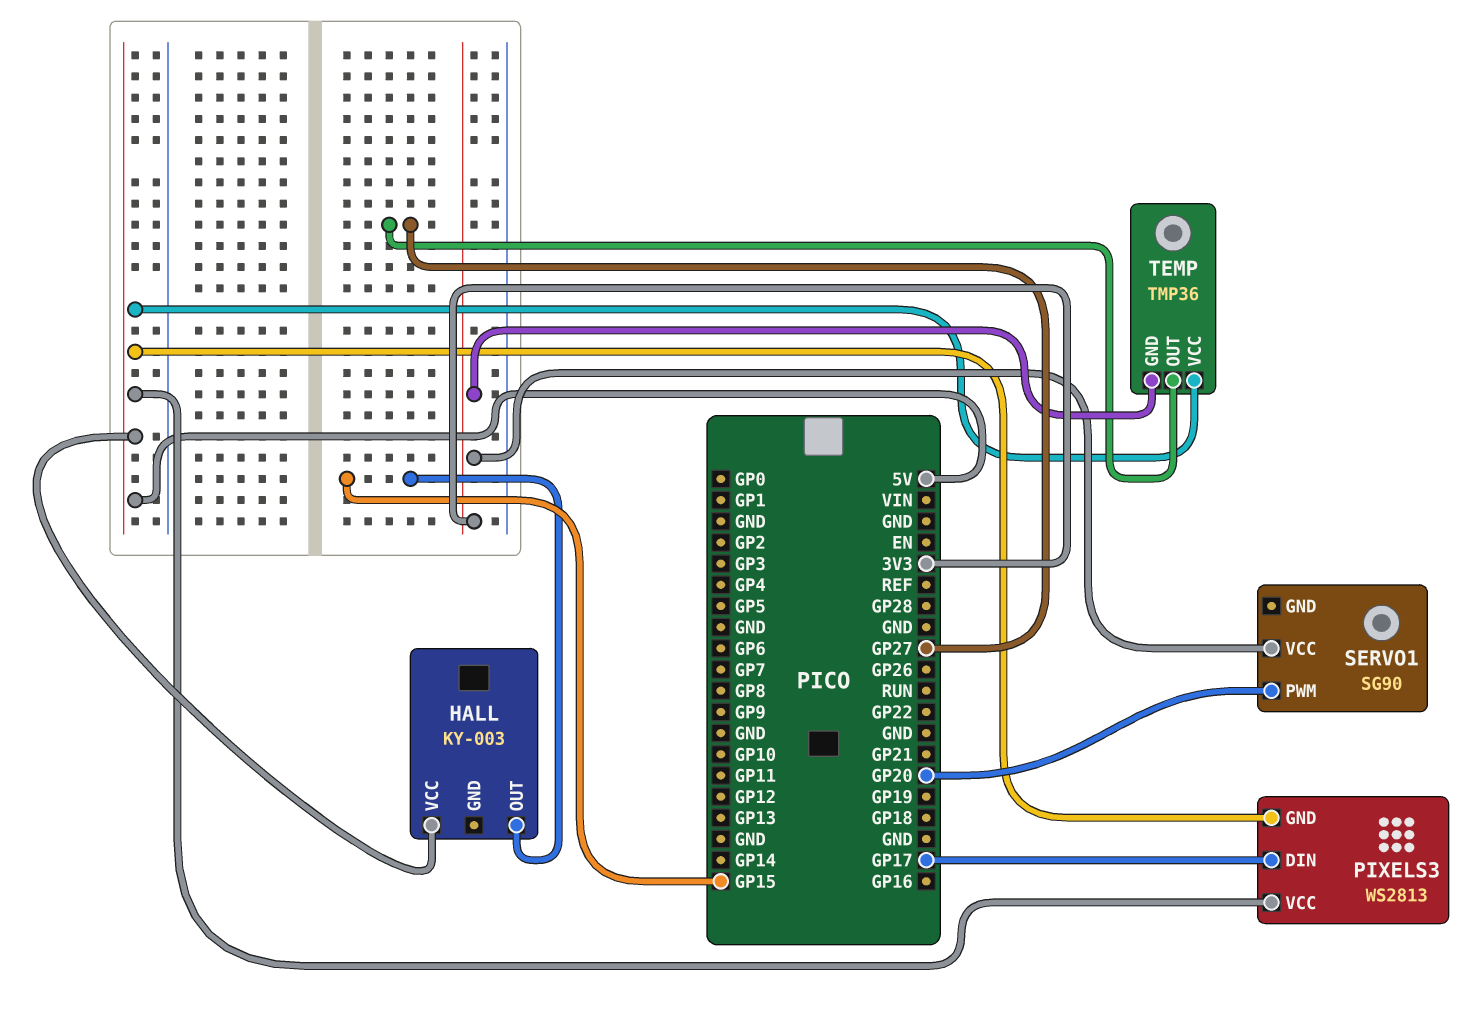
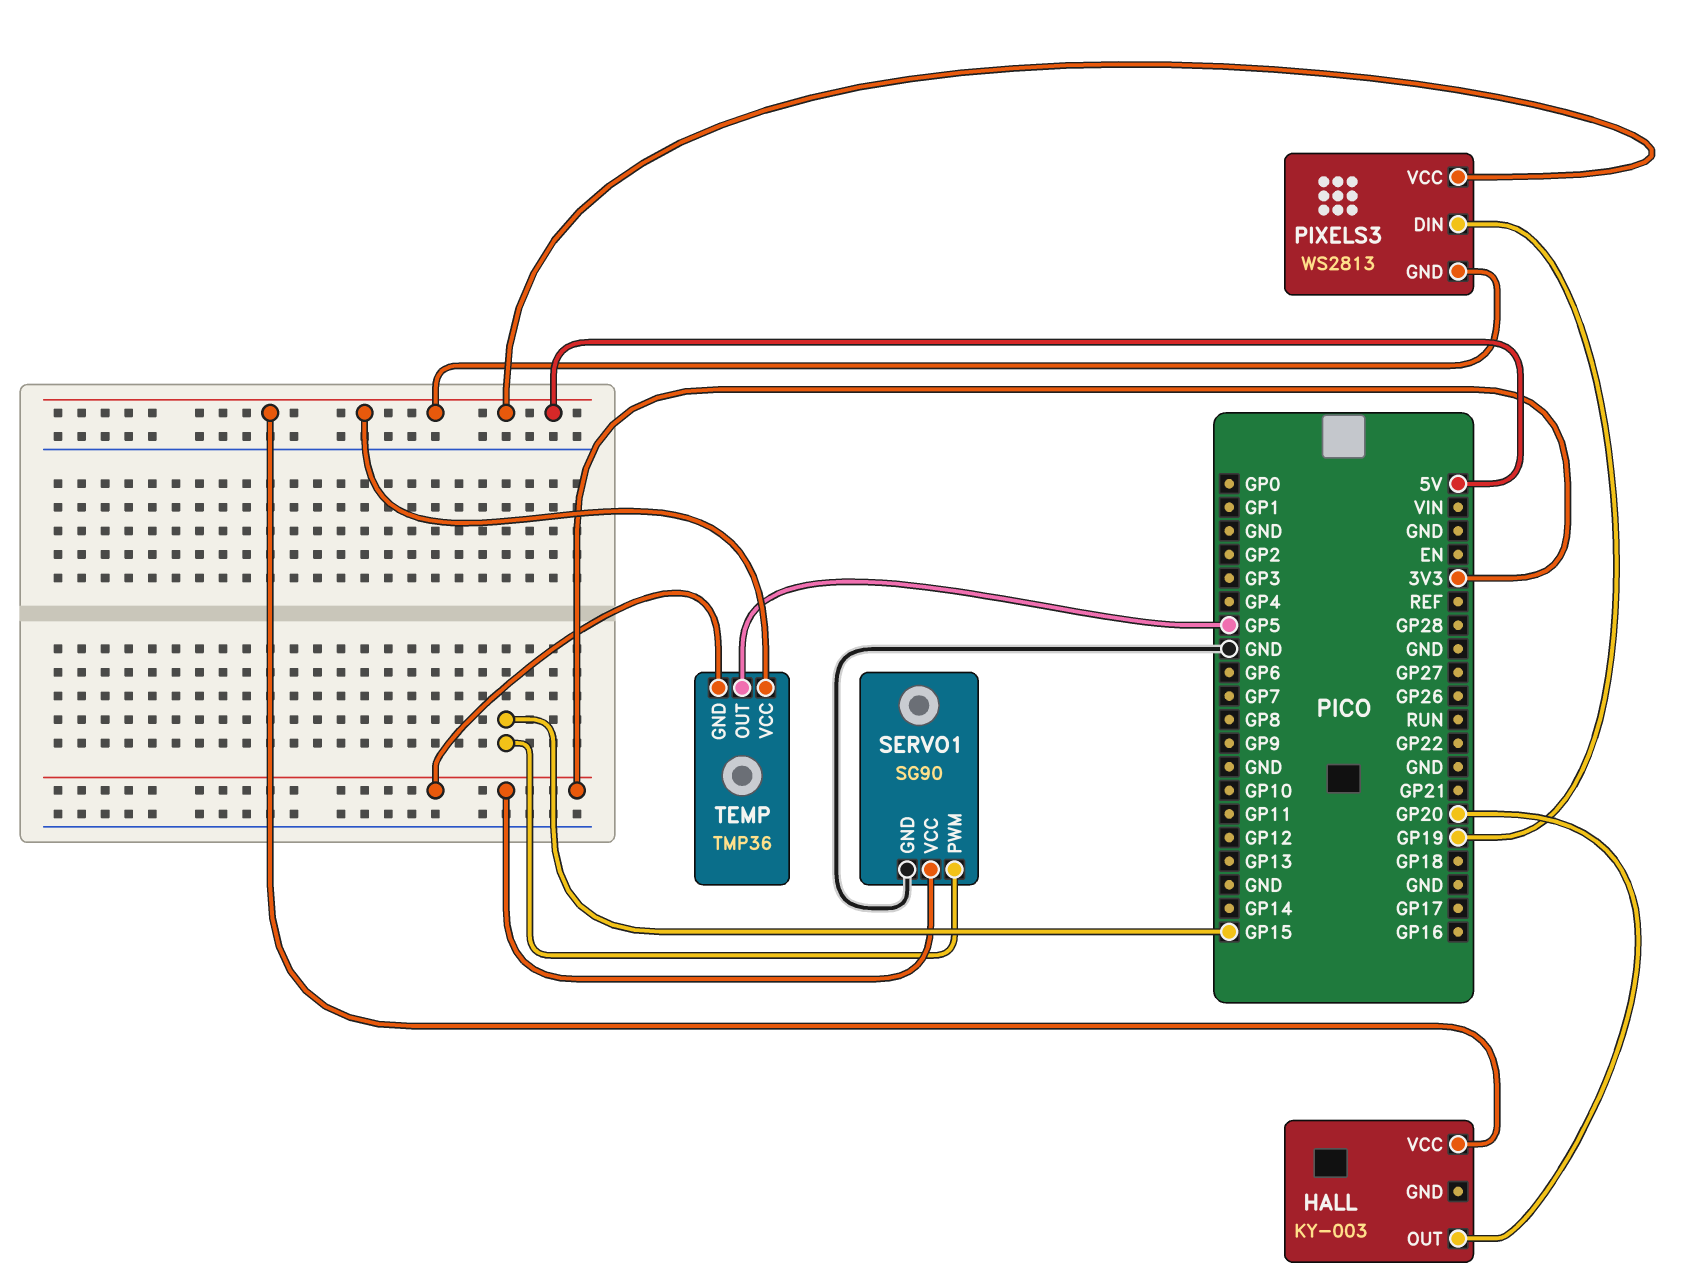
HALL pin OUT: GP15 -> GP20
PIXELS3 pin DIN: GP17 -> GP19
SERVO1 pin GND: none -> GND
SERVO1 pin PWM: GP20 -> GP15
TEMP pin OUT: GP27 -> GP5

